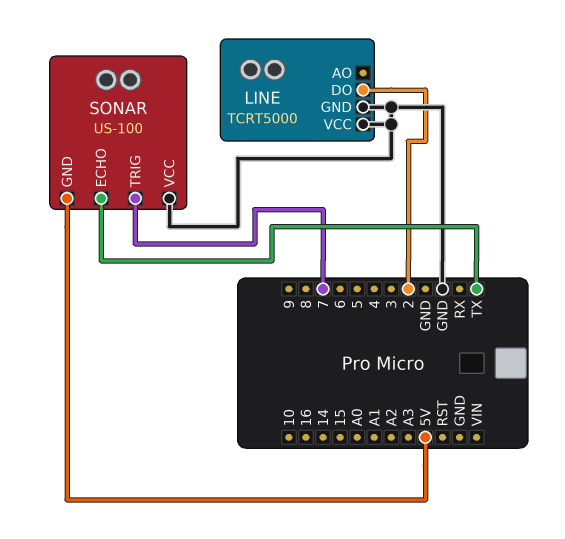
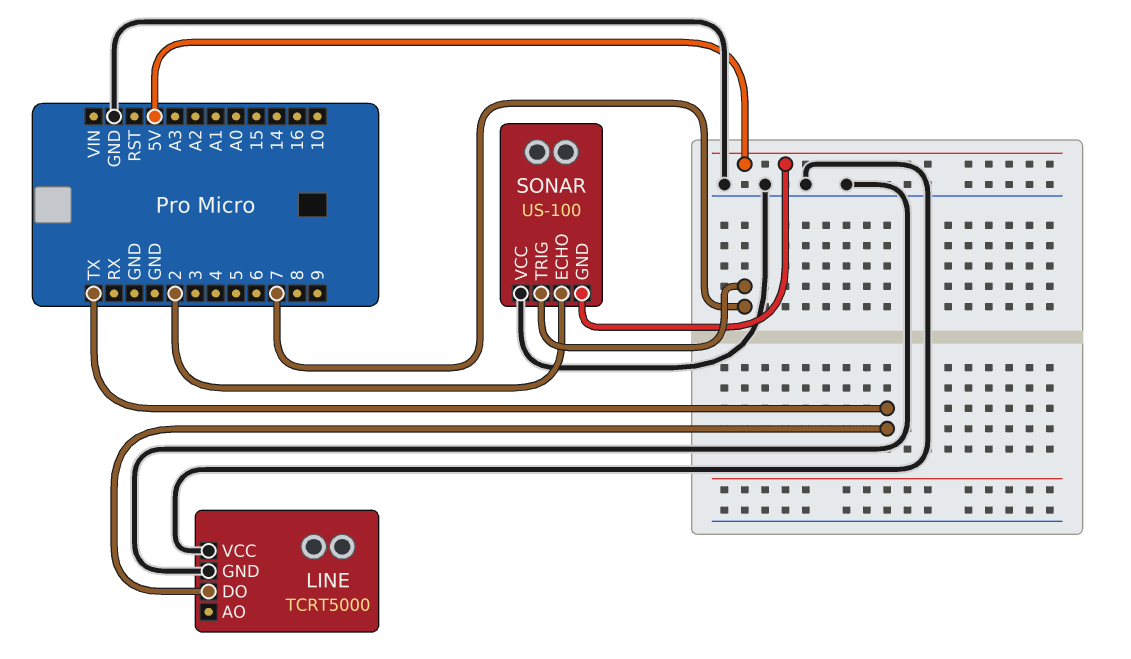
LINE pin DO: 2 -> TX
SONAR pin ECHO: TX -> 2

